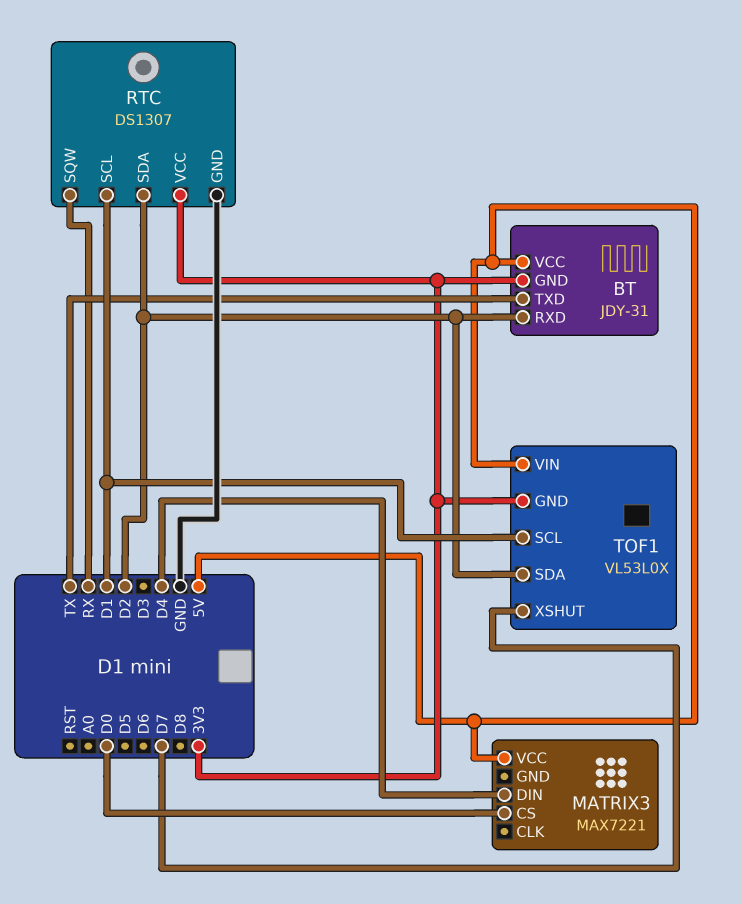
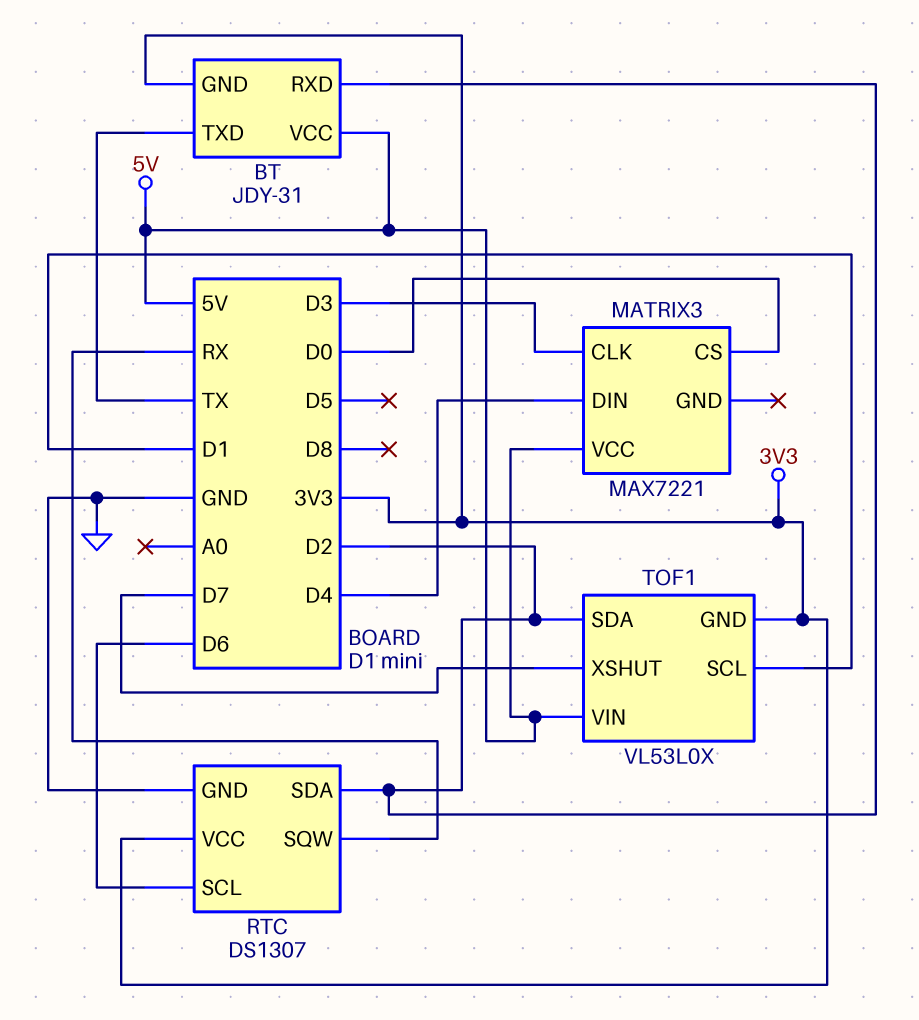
MATRIX3 pin CLK: none -> D3
RTC pin SCL: D1 -> D6

